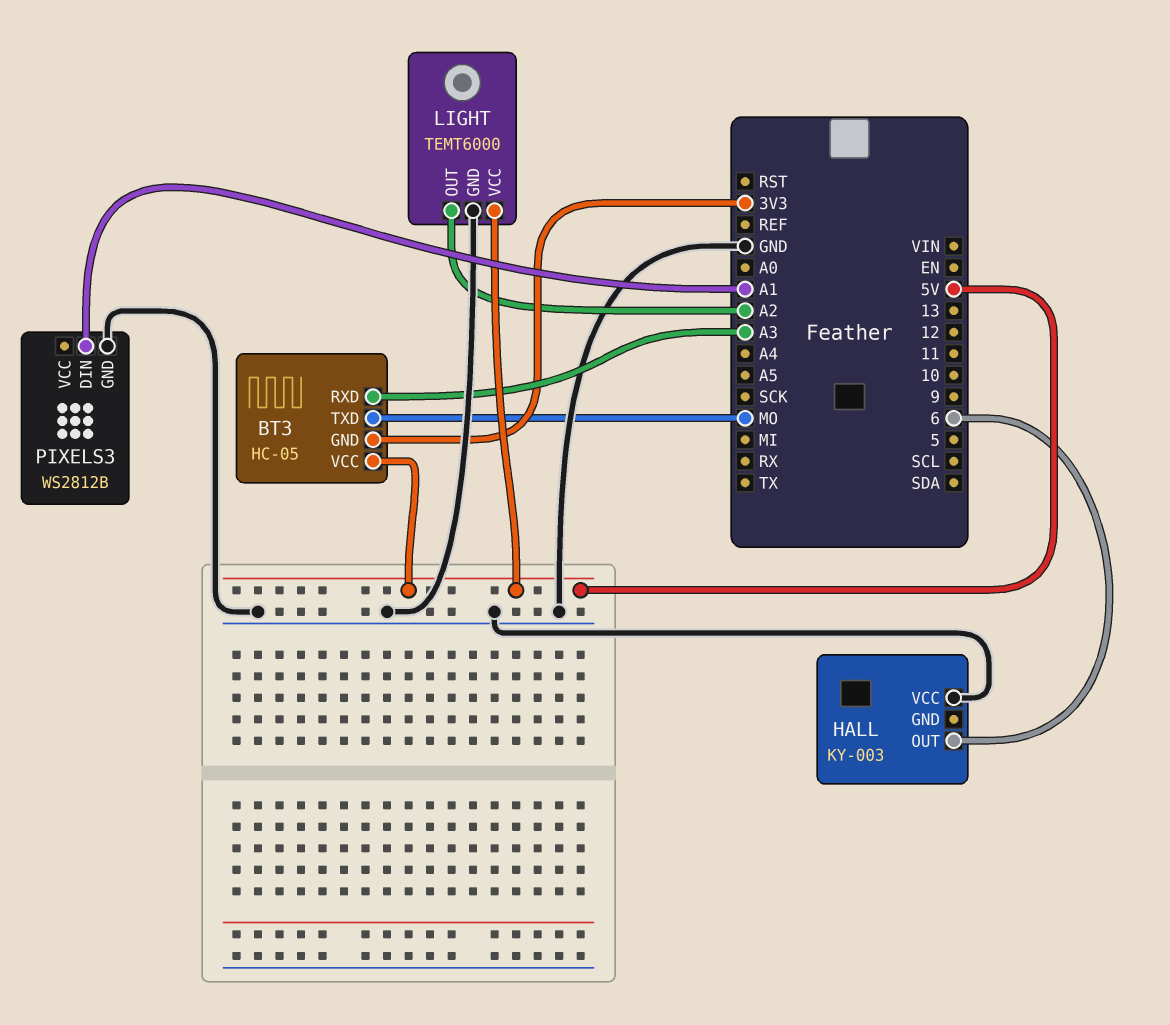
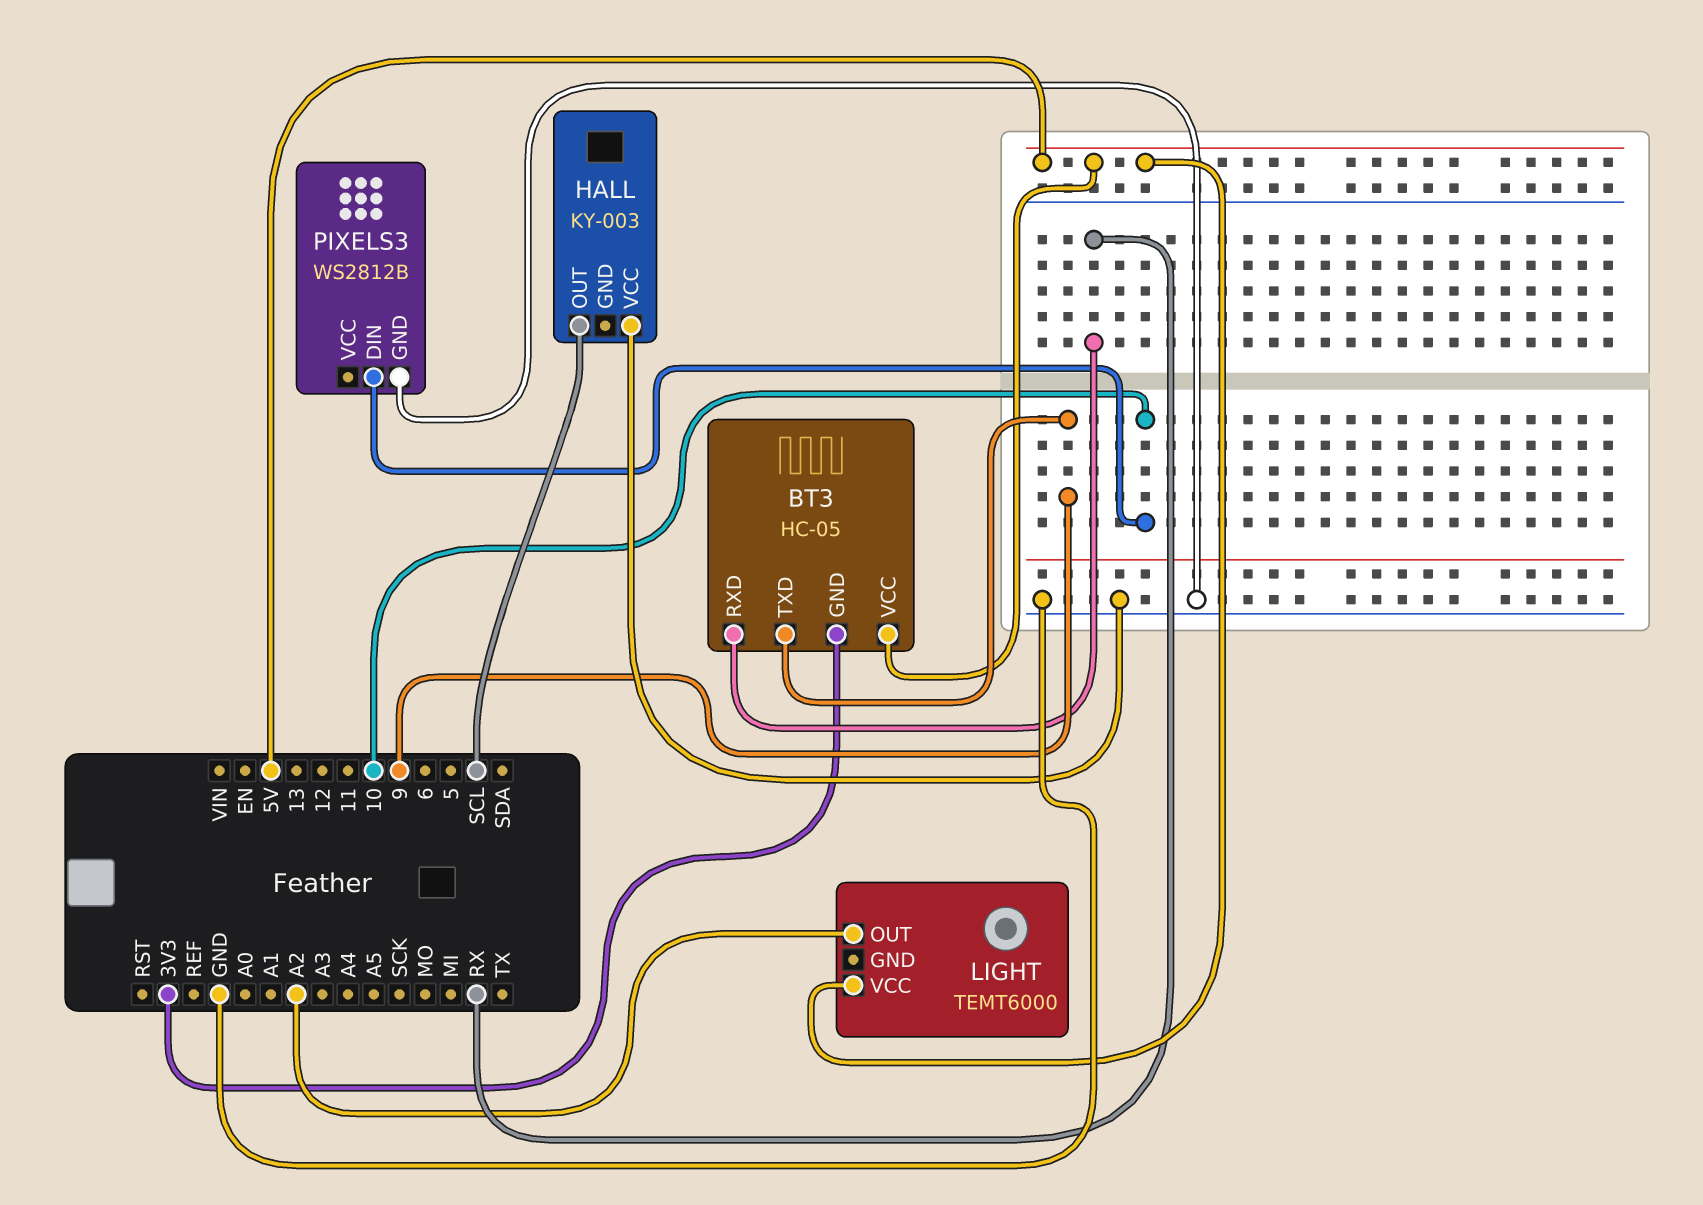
BT3 pin RXD: A3 -> RX
BT3 pin TXD: MO -> 9
HALL pin OUT: 6 -> SCL
LIGHT pin GND: GND -> none
PIXELS3 pin DIN: A1 -> 10

